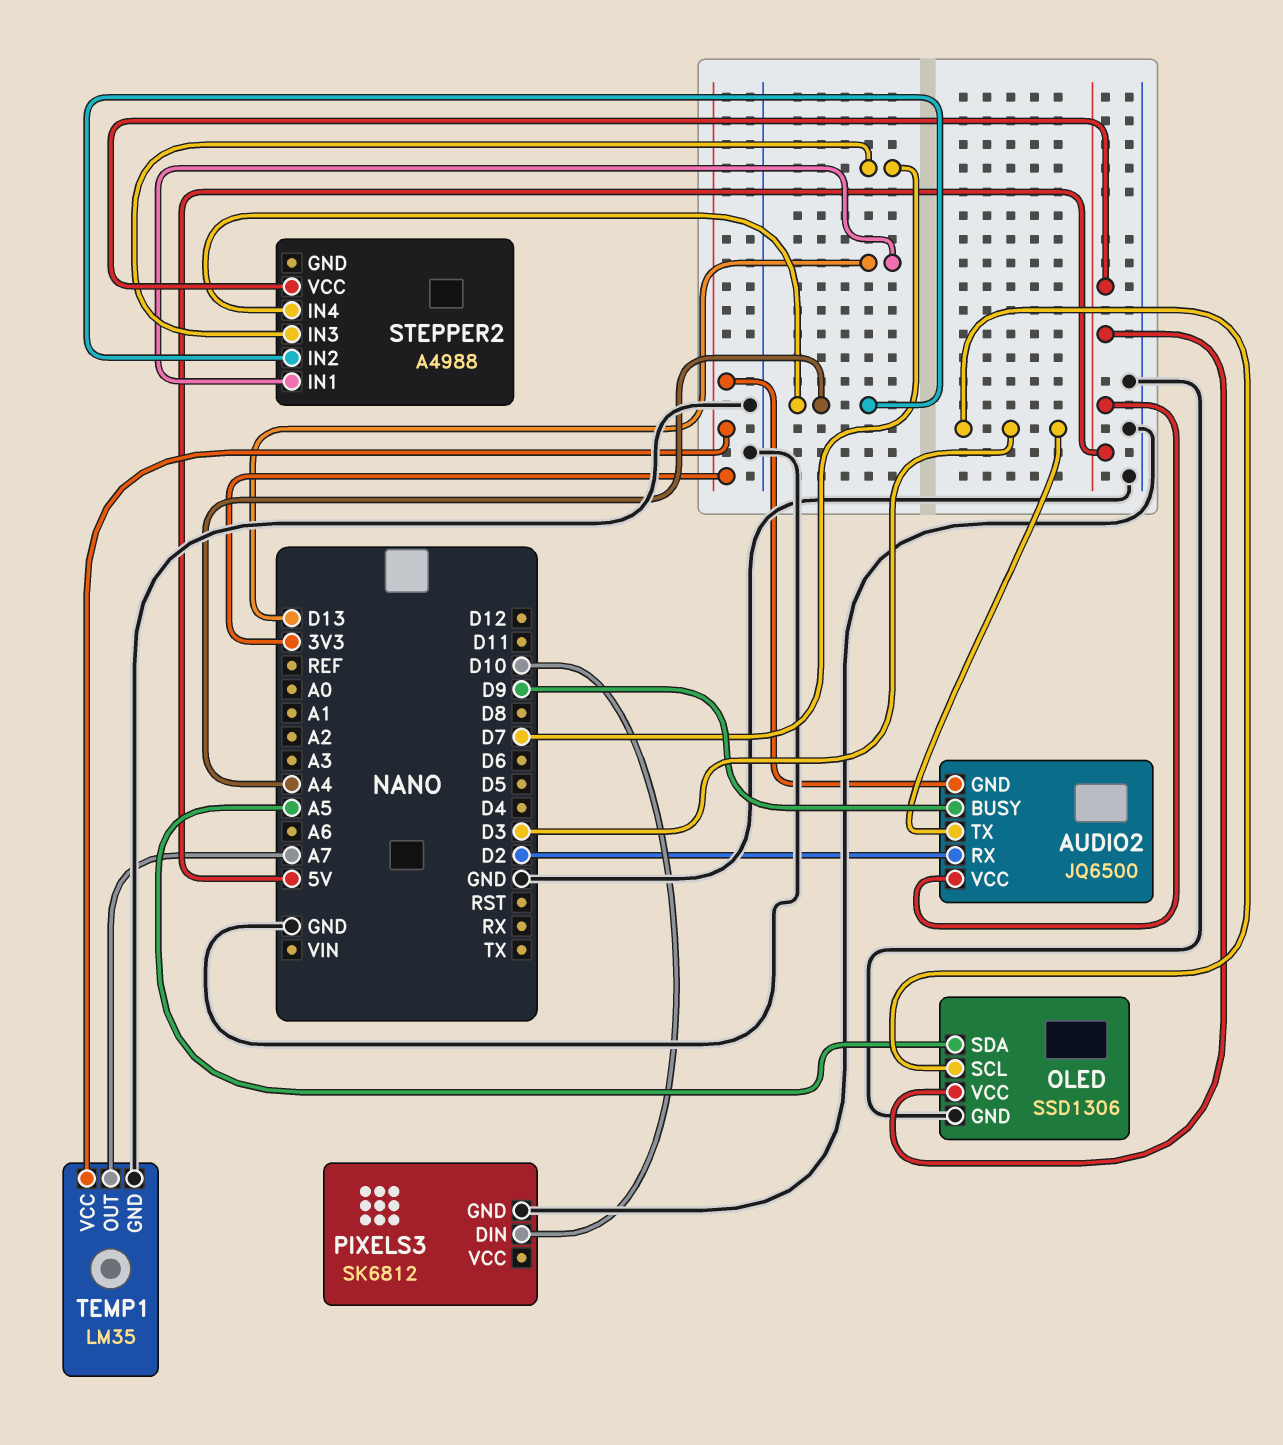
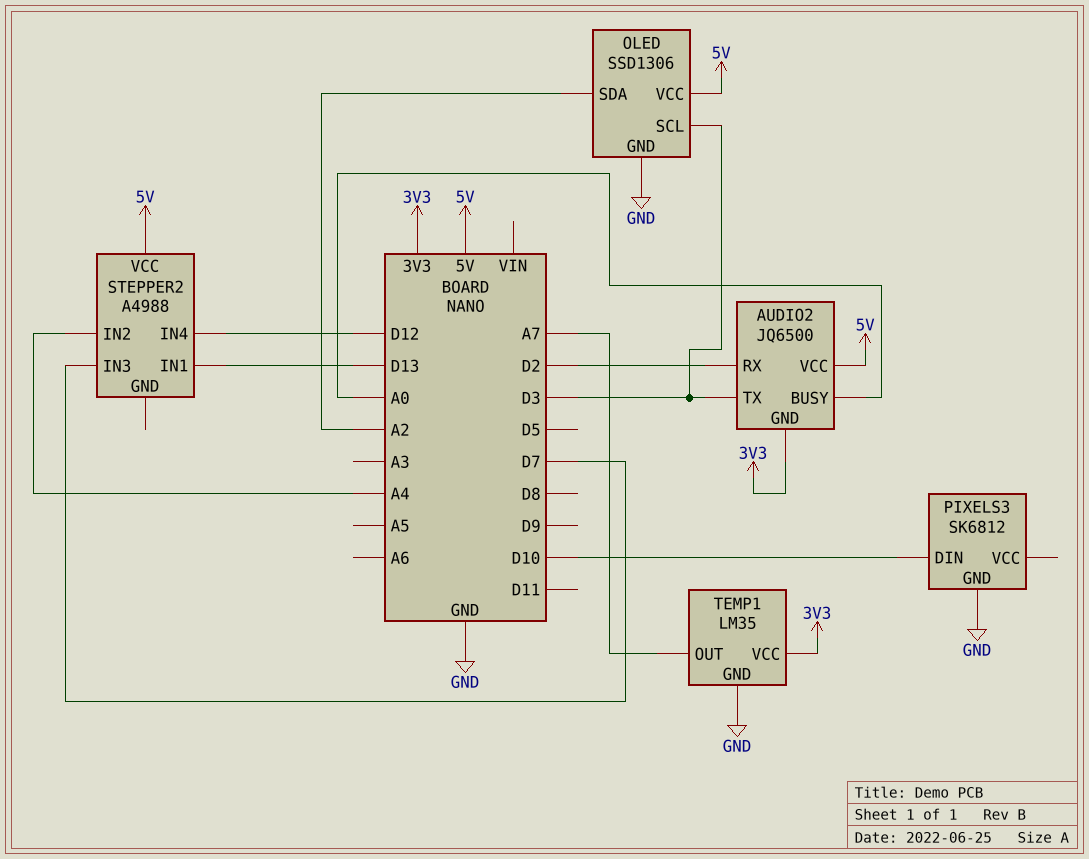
AUDIO2 pin BUSY: D9 -> A0
OLED pin SDA: A5 -> A2
STEPPER2 pin IN4: A4 -> D12

